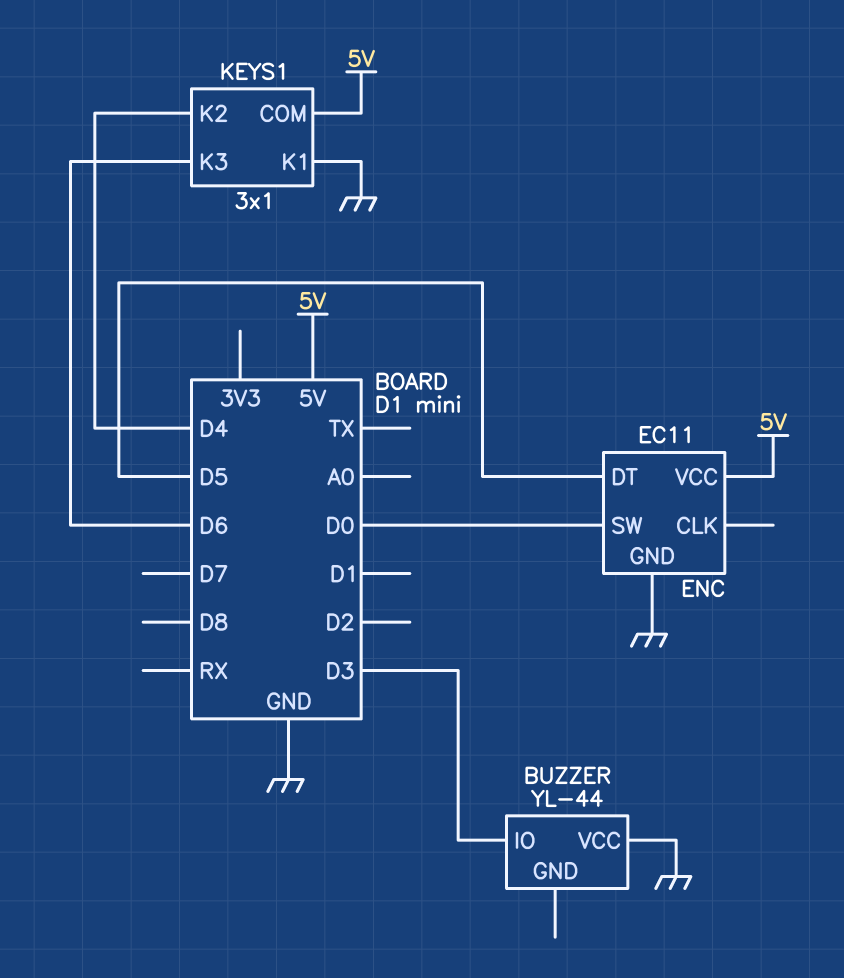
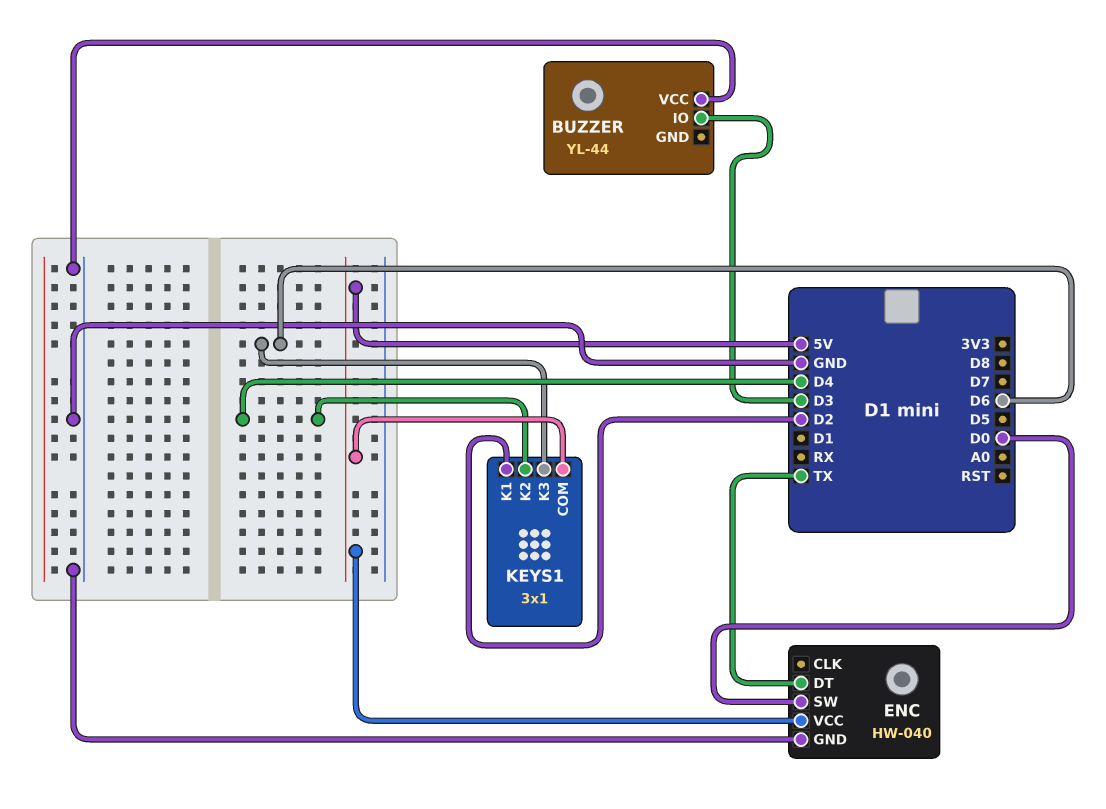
ENC: EC11 -> HW-040
ENC pin DT: D5 -> TX
KEYS1 pin K1: GND -> D2

